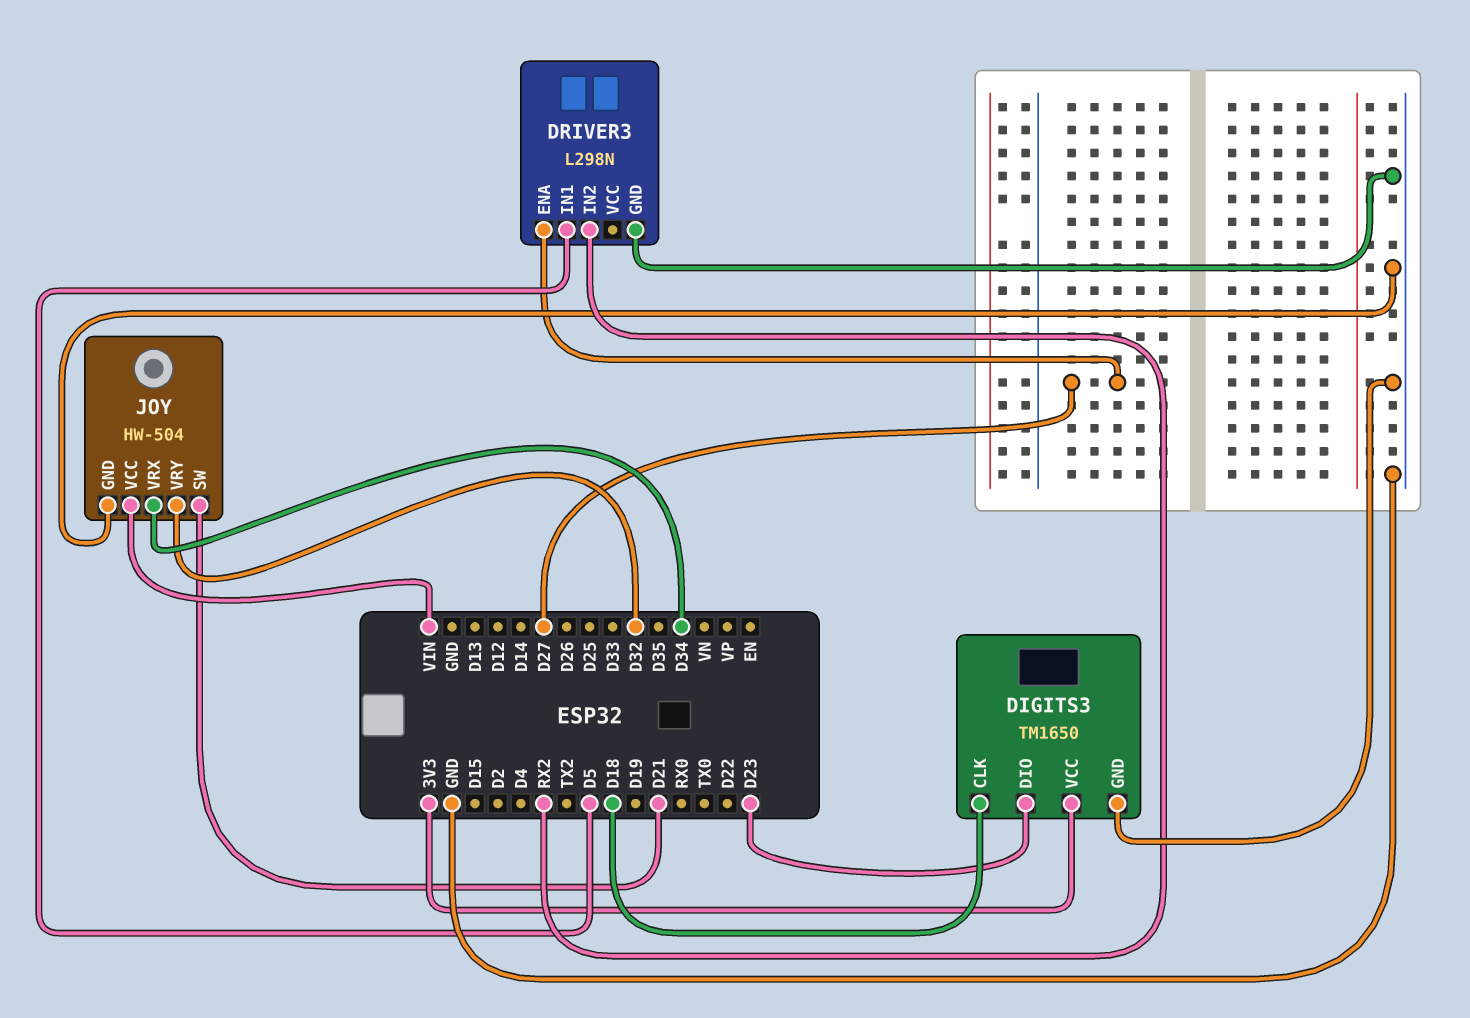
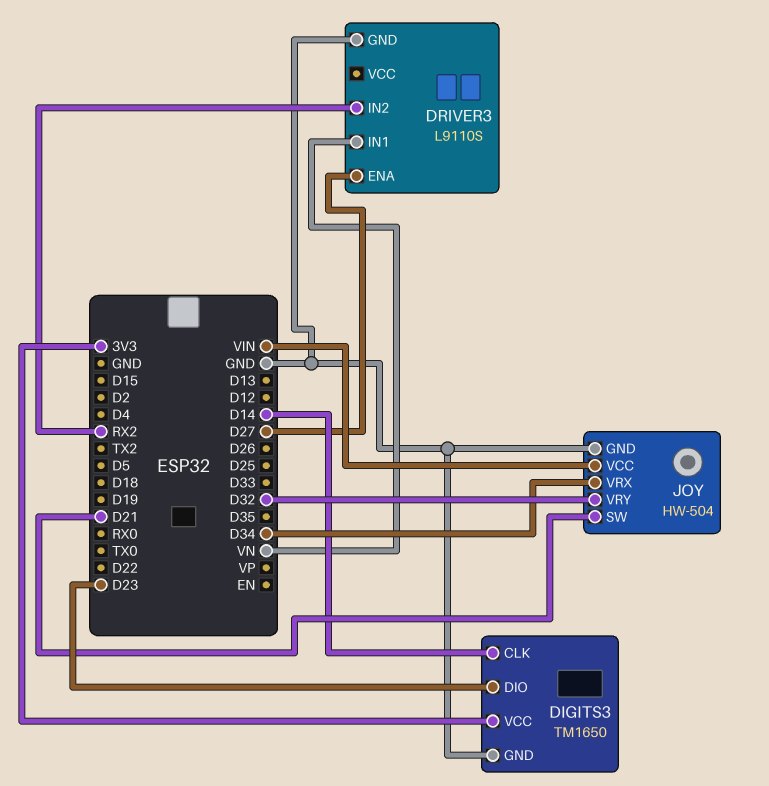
DIGITS3 pin CLK: D18 -> D14
DRIVER3: L298N -> L9110S
DRIVER3 pin IN1: D5 -> VN

